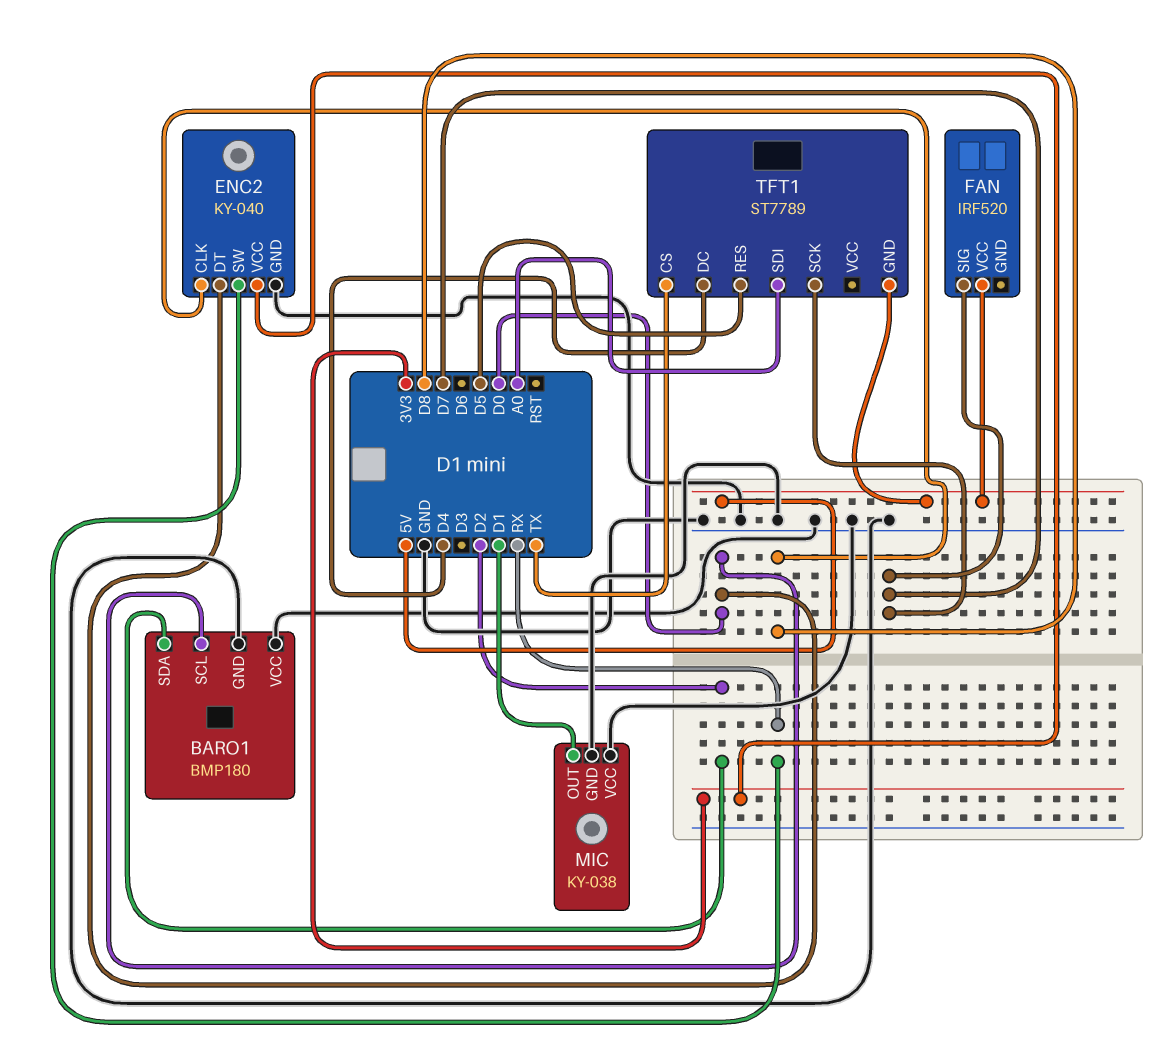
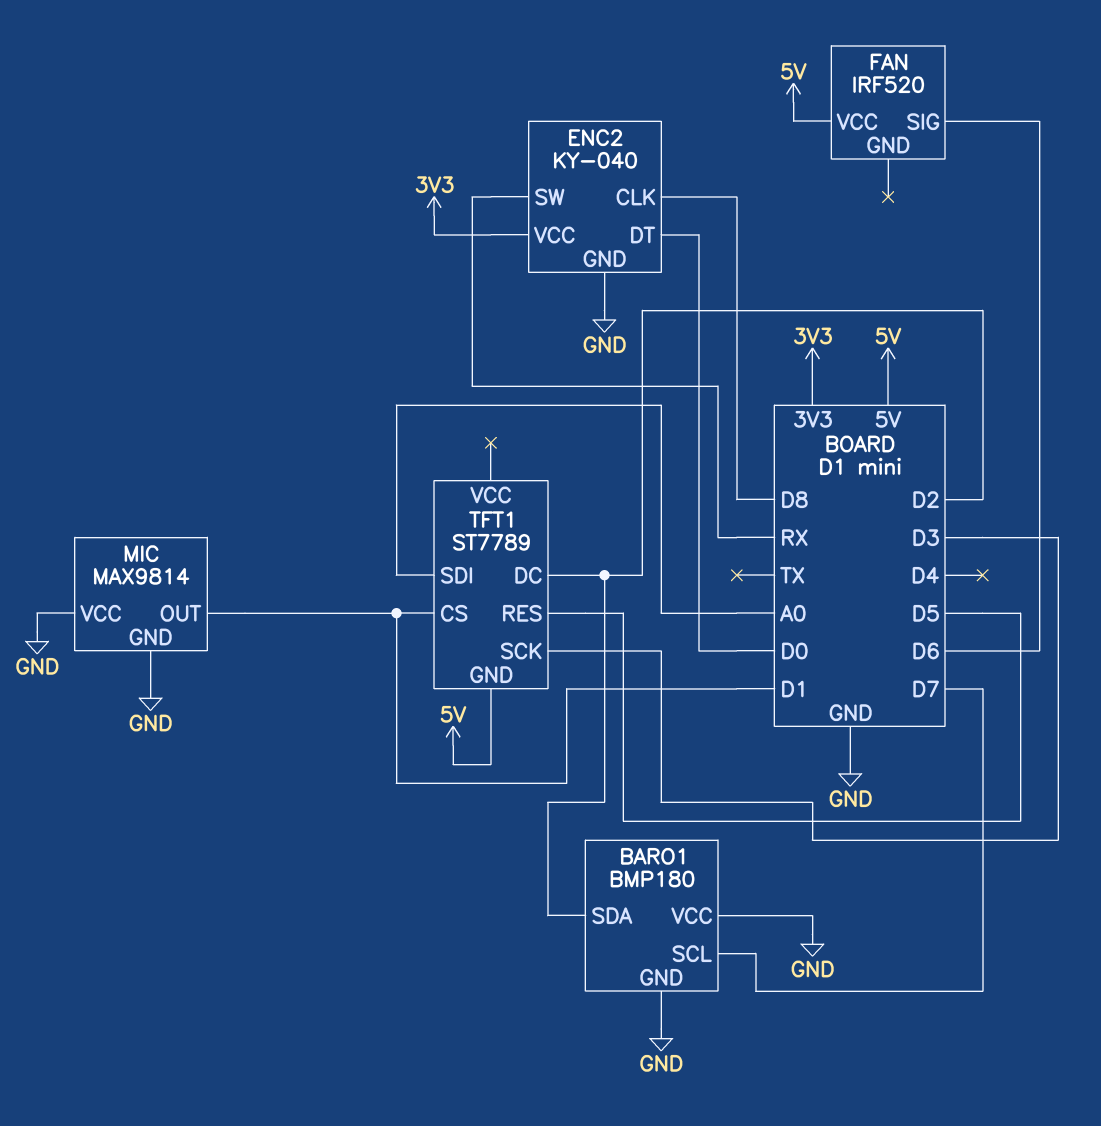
BARO1 pin SCL: D0 -> D7
FAN pin SIG: D7 -> D6
MIC: KY-038 -> MAX9814
TFT1 pin CS: TX -> D1
TFT1 pin DC: D4 -> D2
TFT1 pin SCK: D7 -> D3

